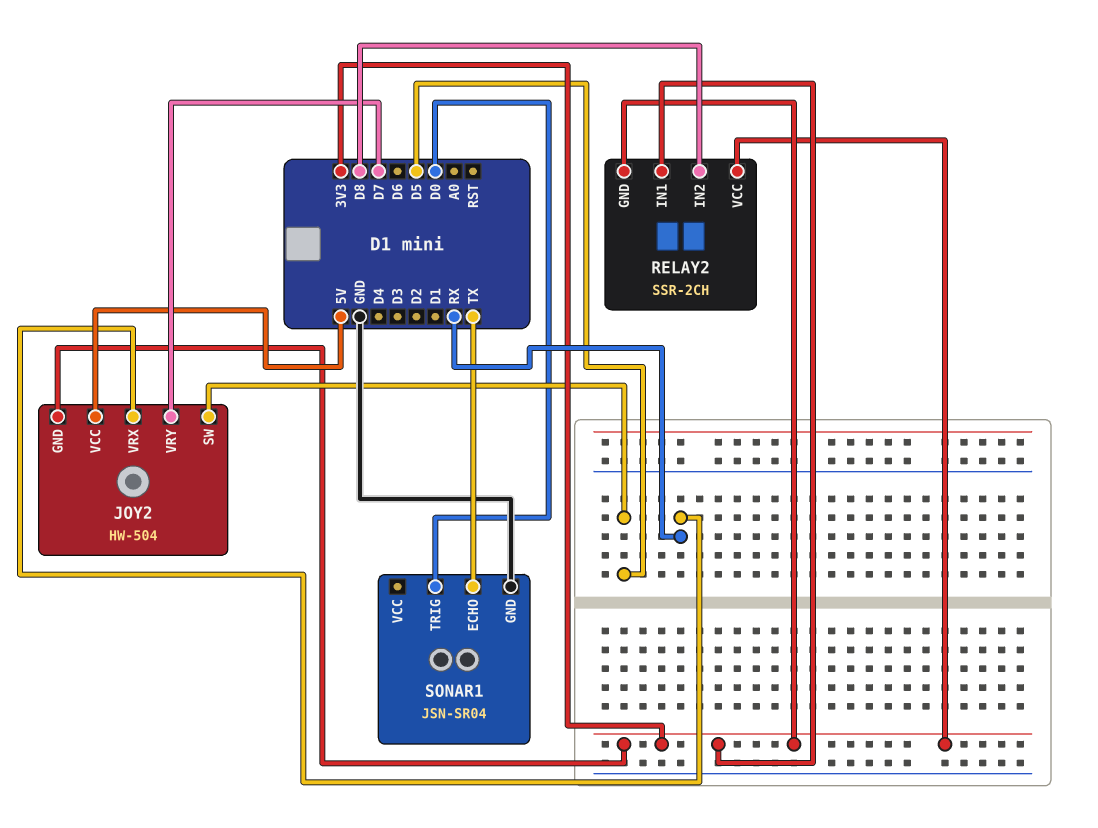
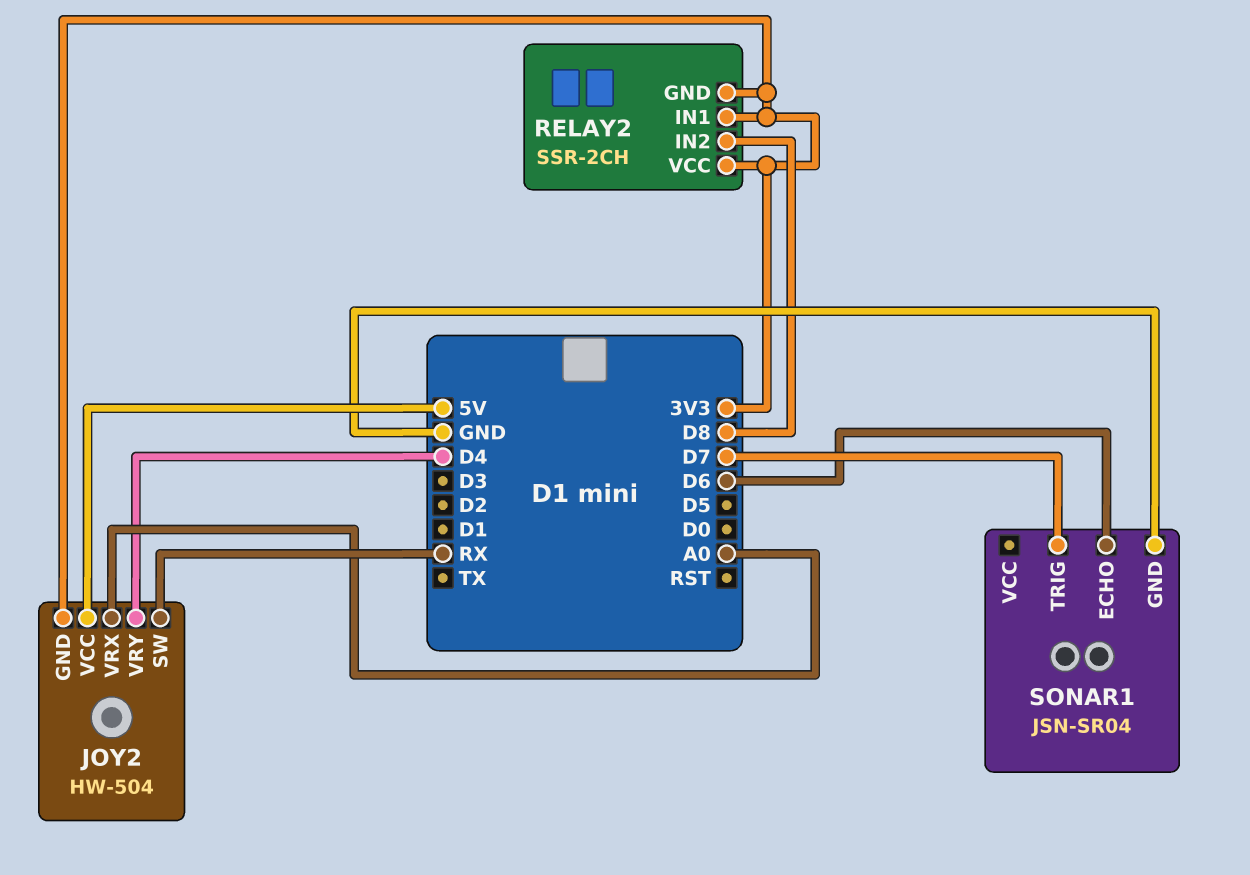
JOY2 pin SW: D5 -> RX
JOY2 pin VRX: RX -> A0
JOY2 pin VRY: D7 -> D4
SONAR1 pin ECHO: TX -> D6
SONAR1 pin TRIG: D0 -> D7

